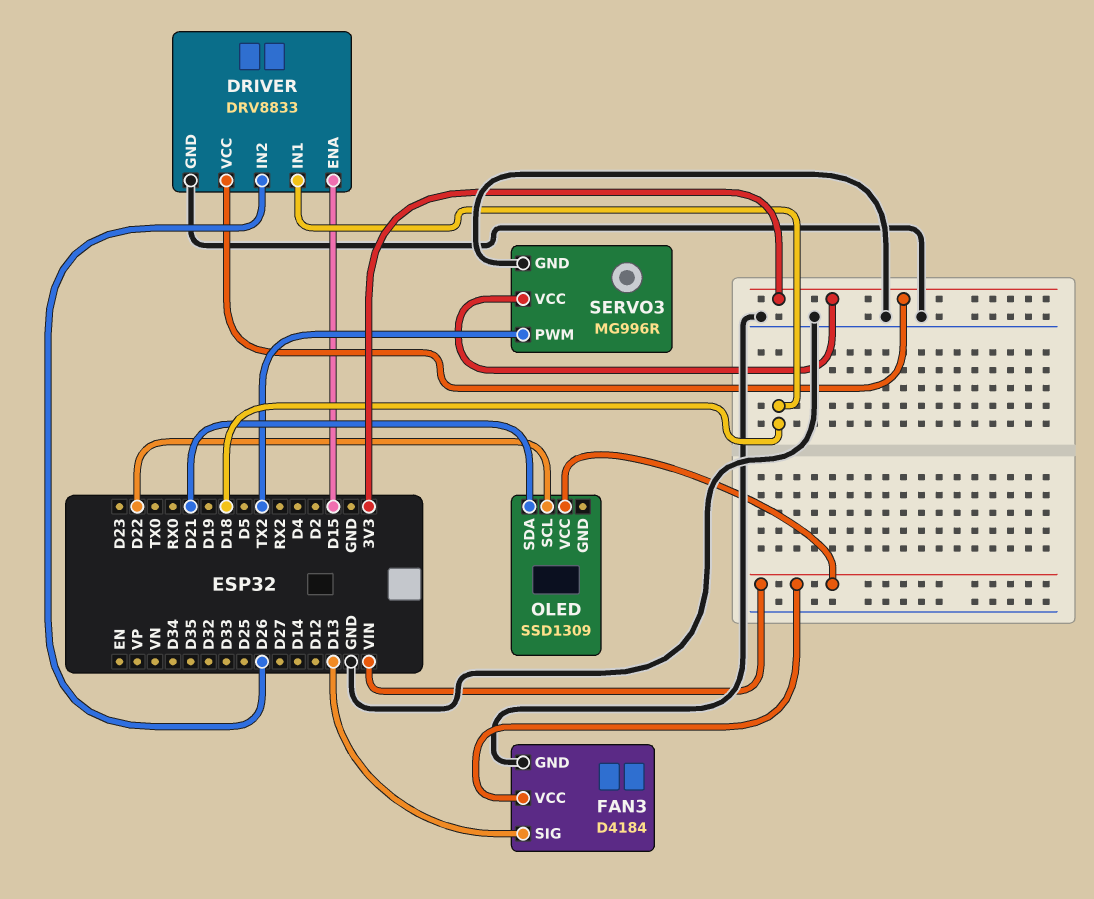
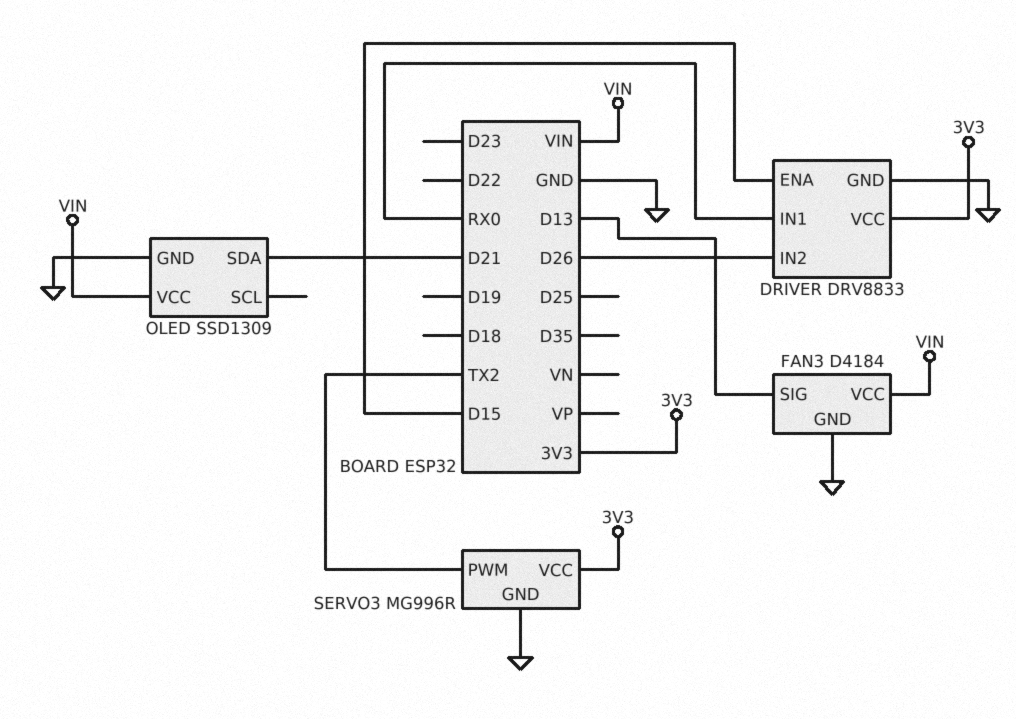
DRIVER pin IN1: D18 -> RX0
OLED pin GND: none -> GND
OLED pin SCL: D22 -> none

